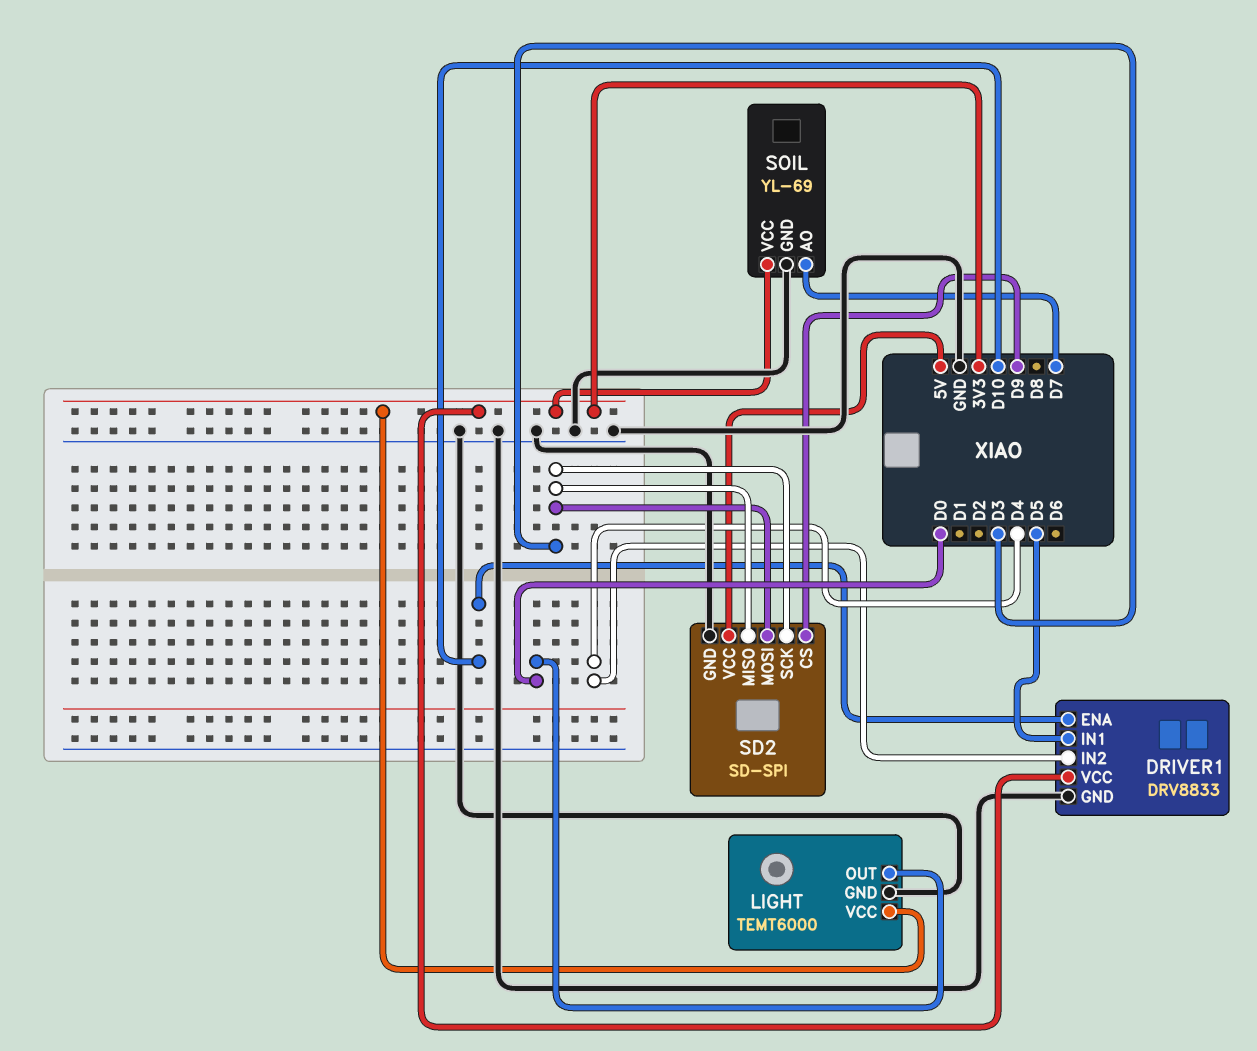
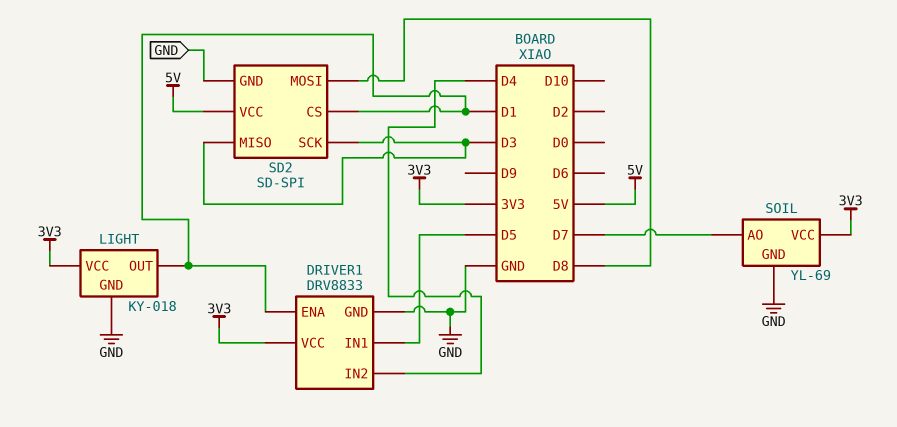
DRIVER1 pin ENA: D10 -> D1
LIGHT: TEMT6000 -> KY-018
LIGHT pin OUT: D0 -> D1
SD2 pin CS: D9 -> D1
SD2 pin MOSI: D3 -> D8

